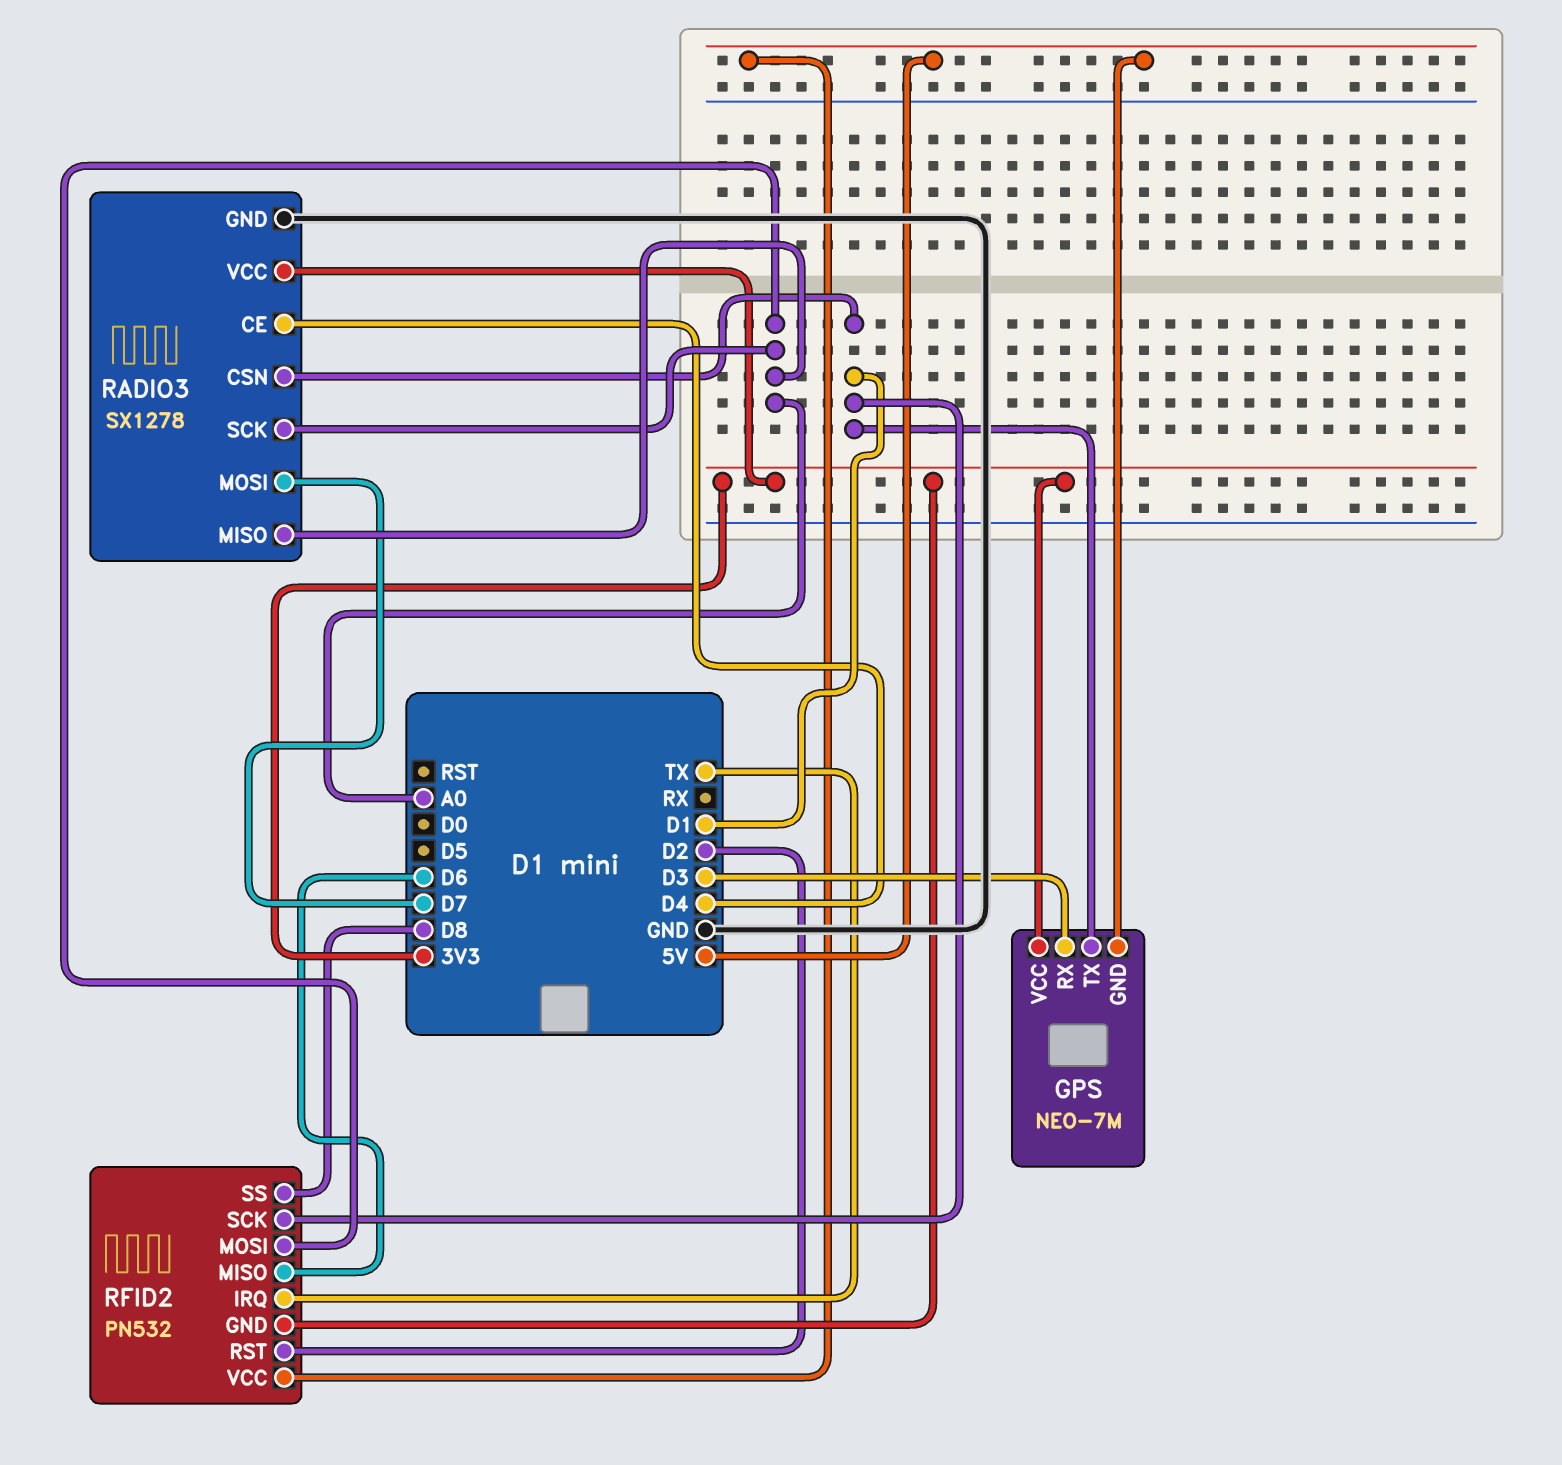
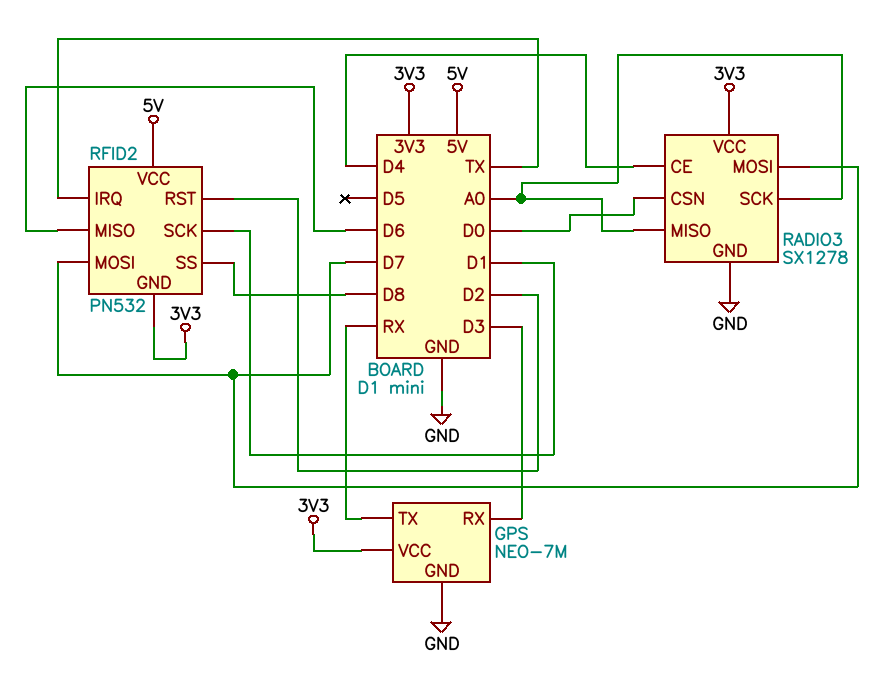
GPS pin GND: 5V -> GND
GPS pin TX: D1 -> RX
RADIO3 pin CSN: D1 -> D0
RFID2 pin MOSI: A0 -> D7

